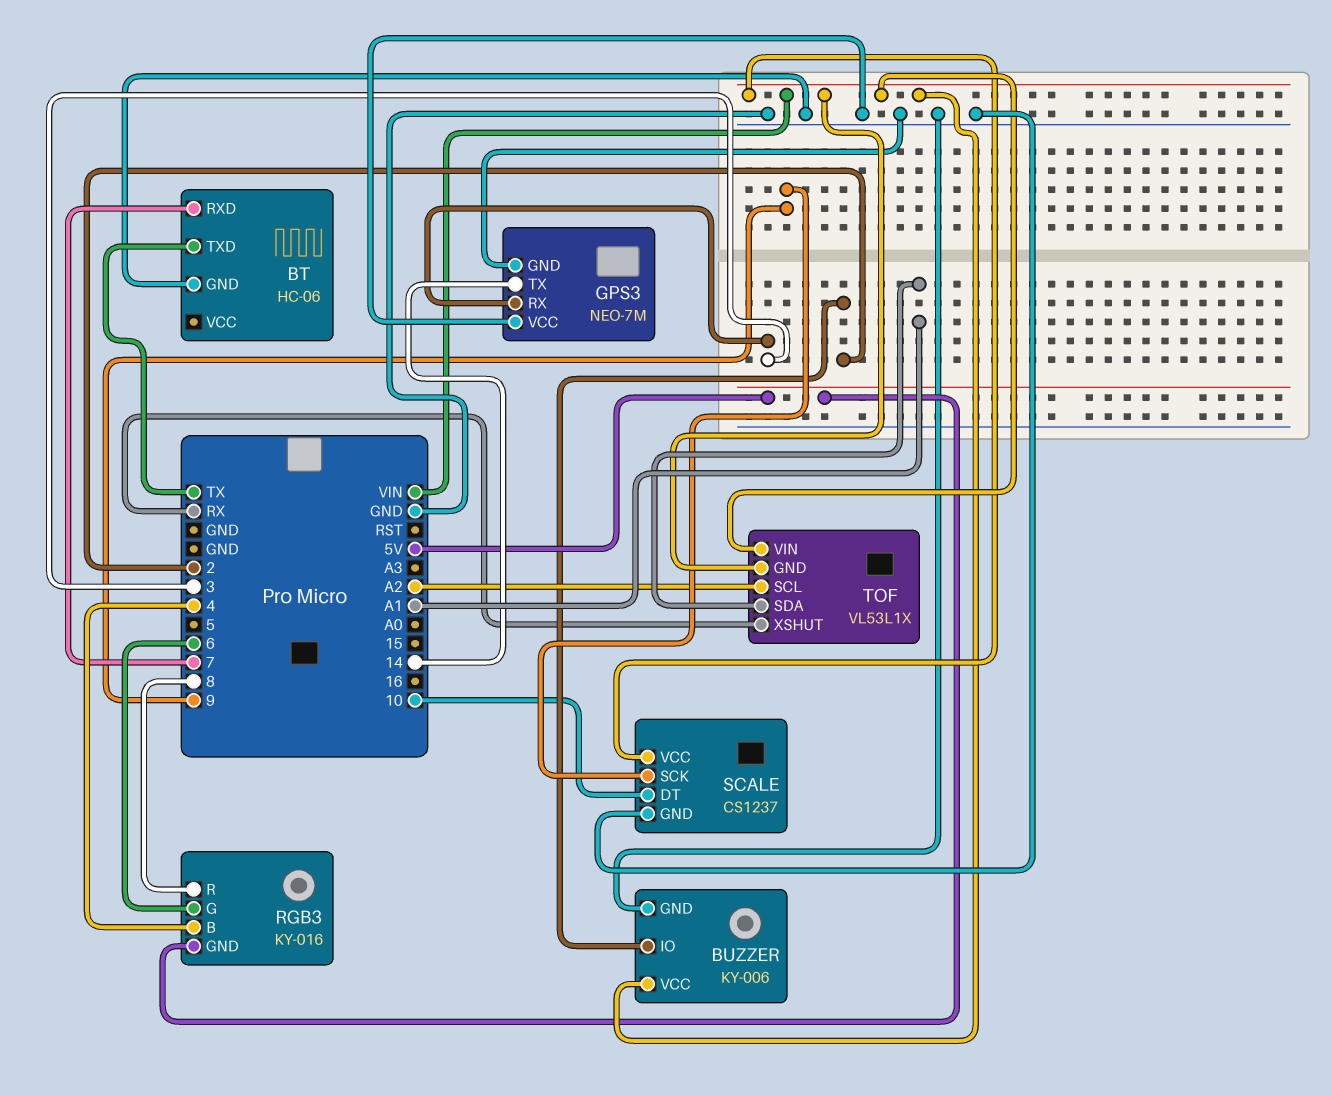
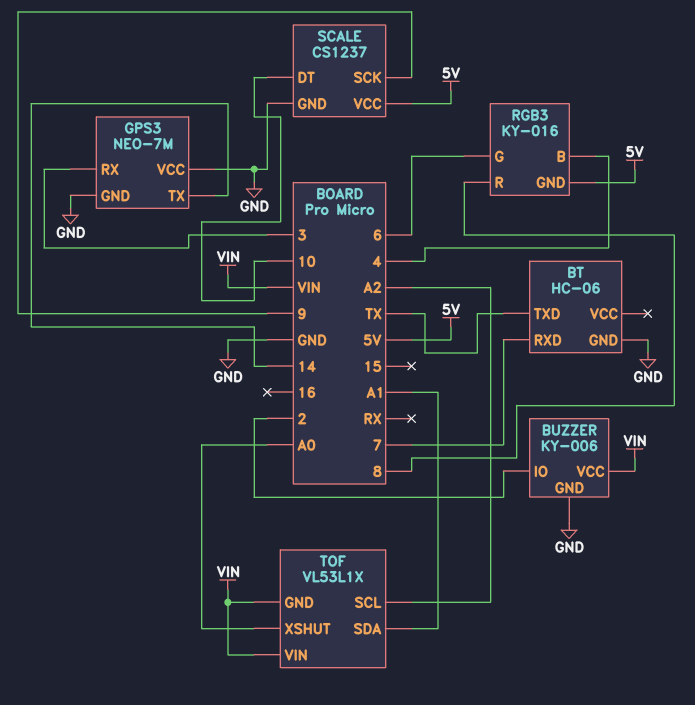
SCALE pin VCC: VIN -> 5V
TOF pin XSHUT: RX -> A0

